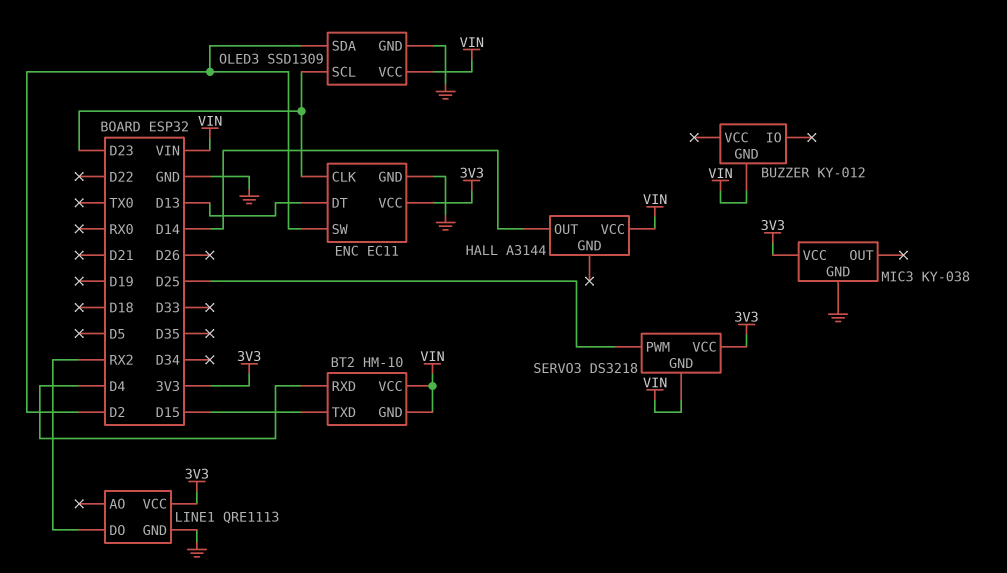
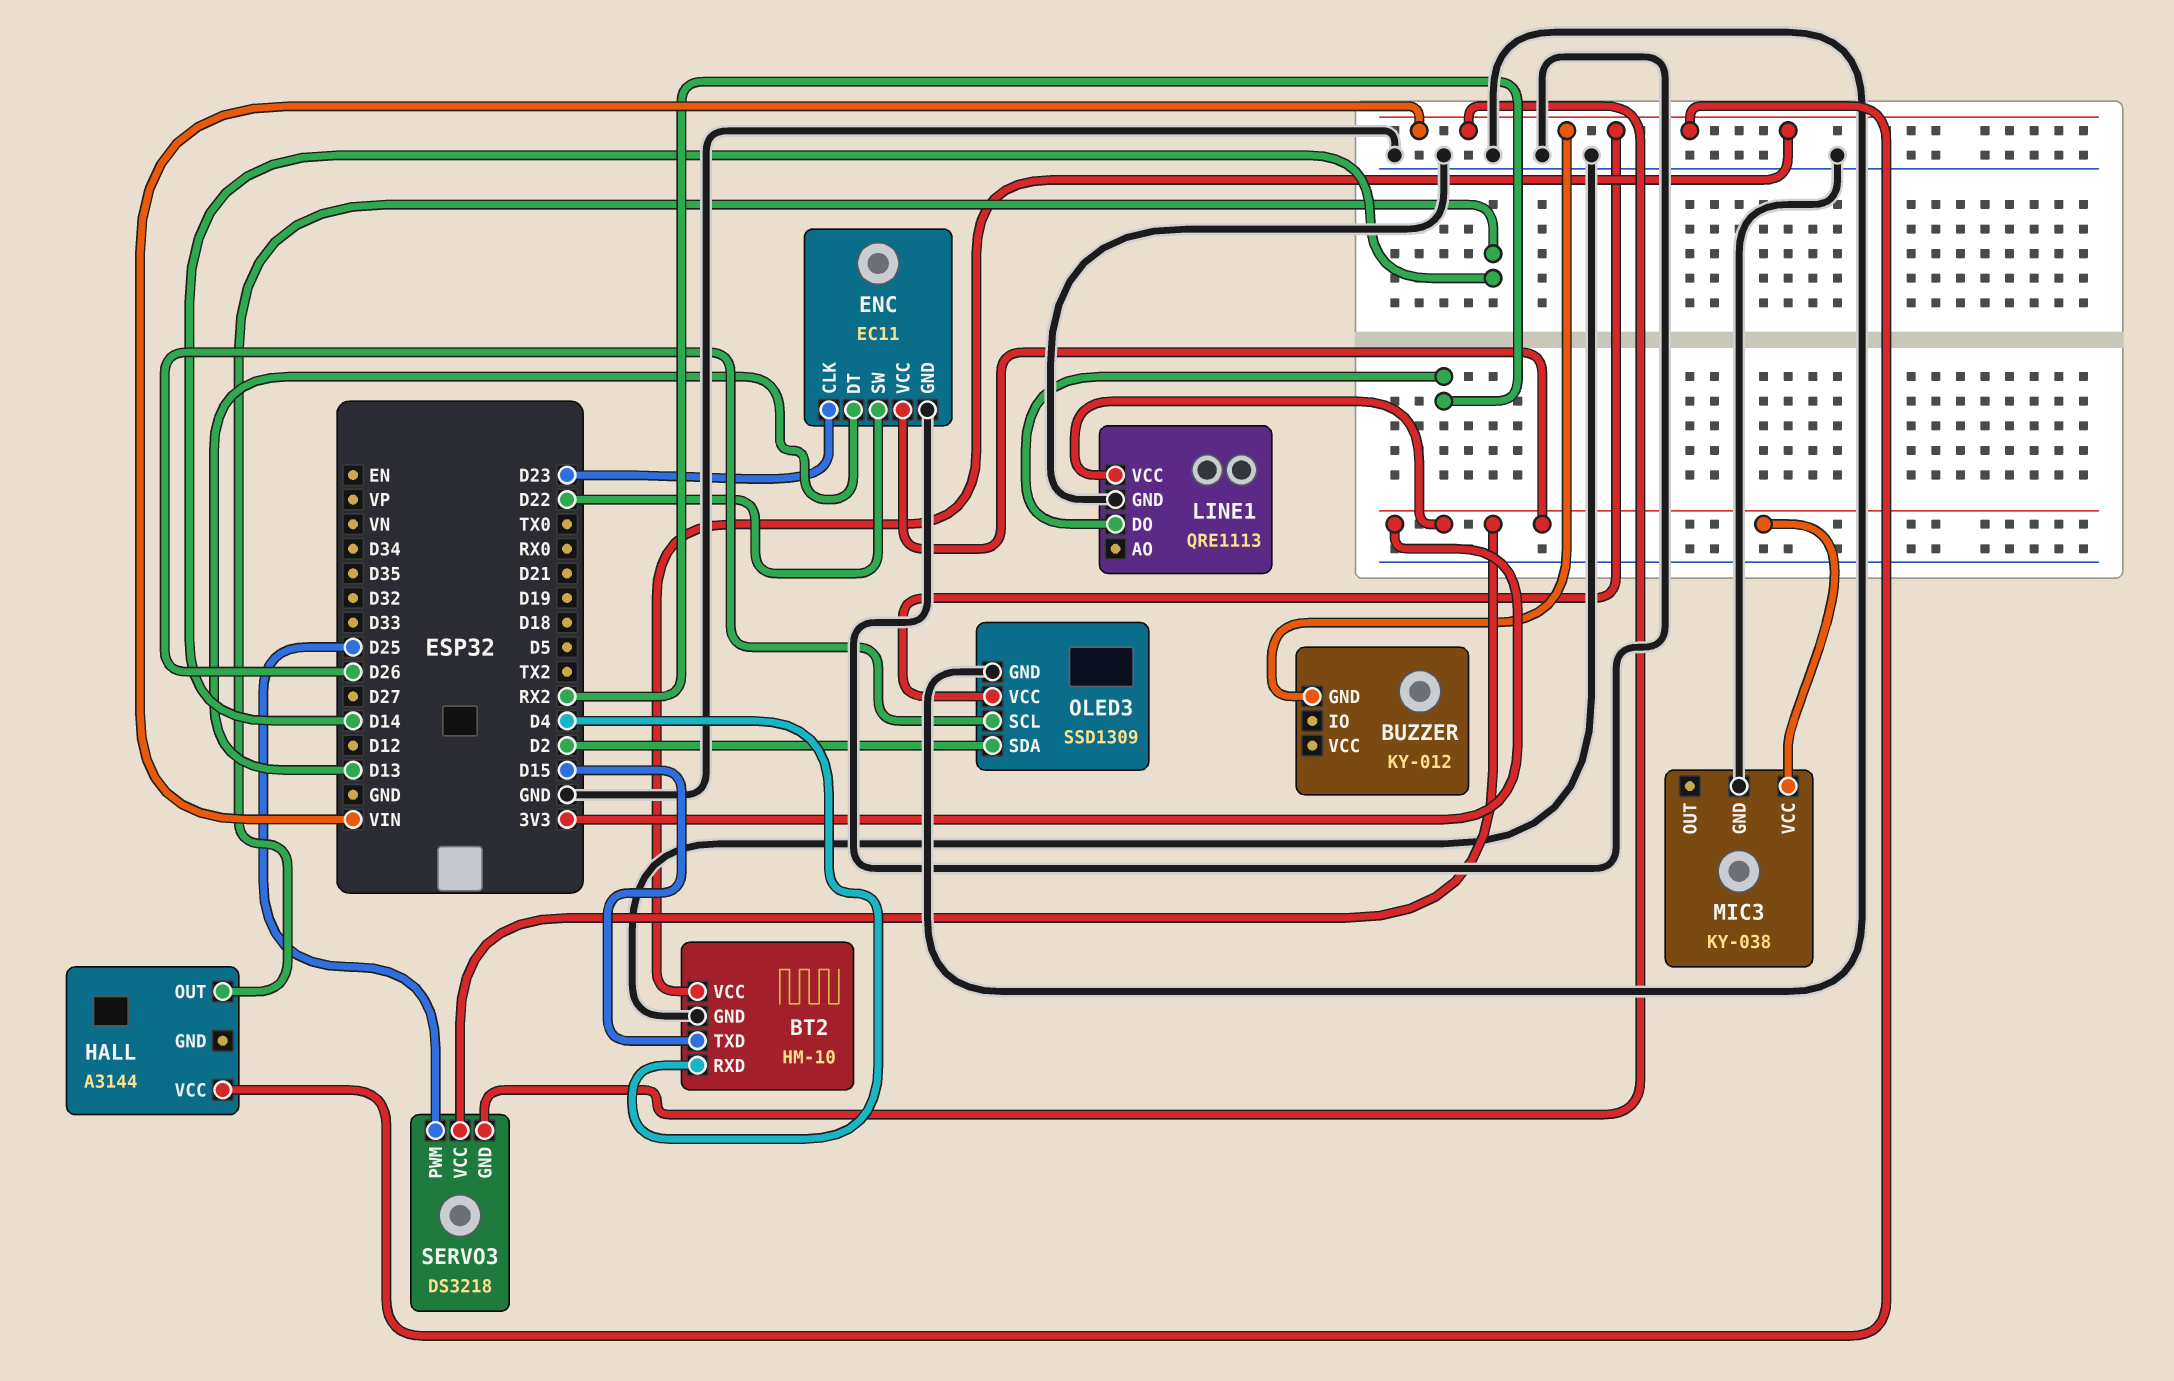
BT2 pin GND: VIN -> GND
ENC pin SW: D2 -> D22
OLED3 pin SCL: D23 -> D26

